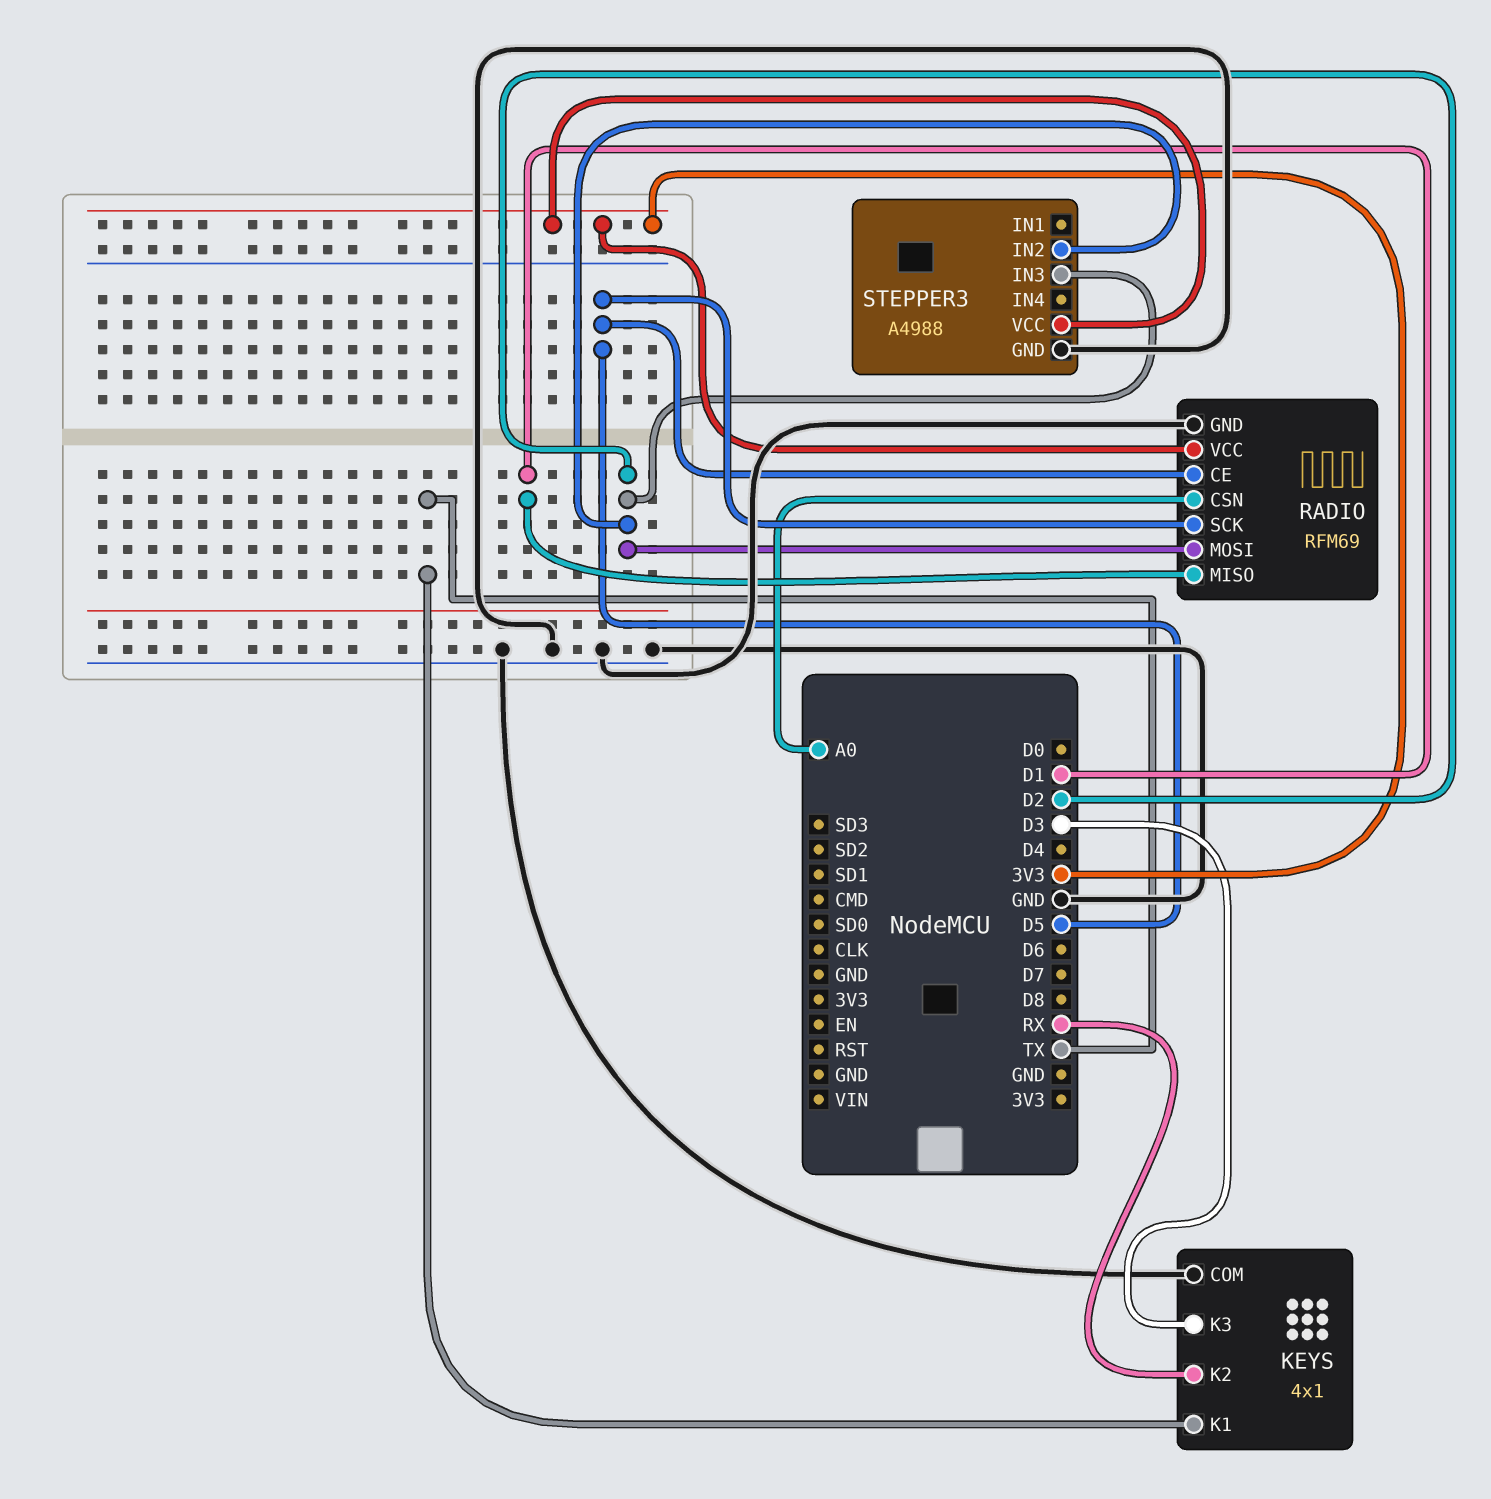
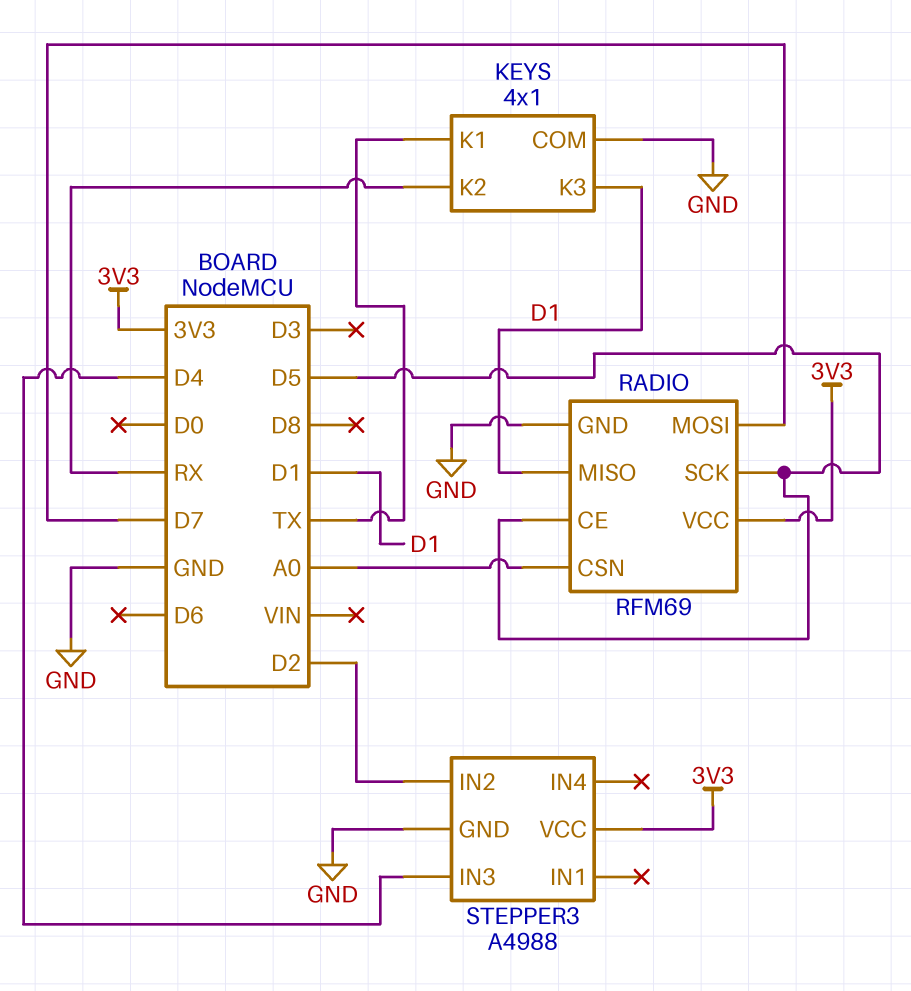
KEYS pin K3: D3 -> D1
RADIO pin MOSI: D2 -> D7
STEPPER3 pin IN3: D2 -> D4

